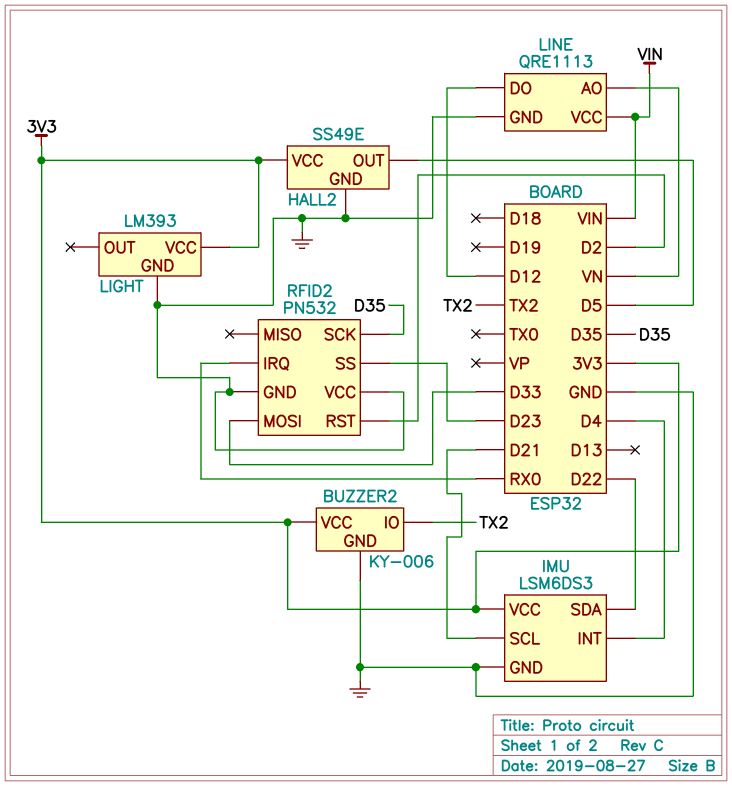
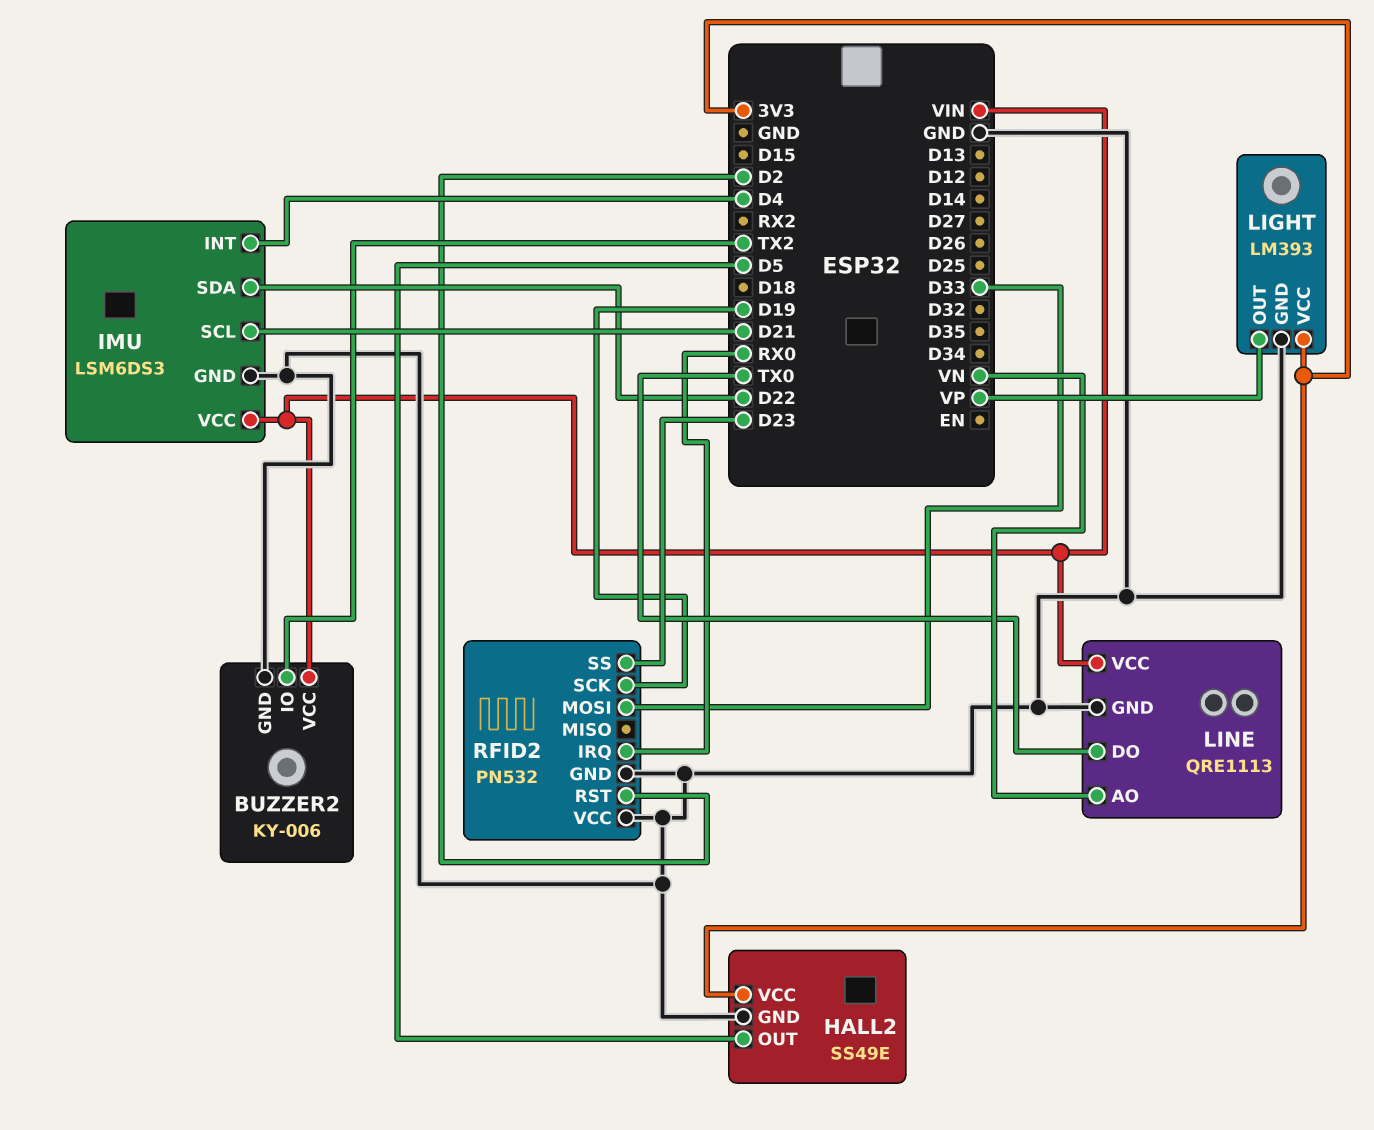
BUZZER2 pin VCC: 3V3 -> VIN
IMU pin VCC: 3V3 -> VIN
LIGHT pin OUT: none -> VP
LINE pin DO: D12 -> TX0
RFID2 pin SCK: D35 -> D19

